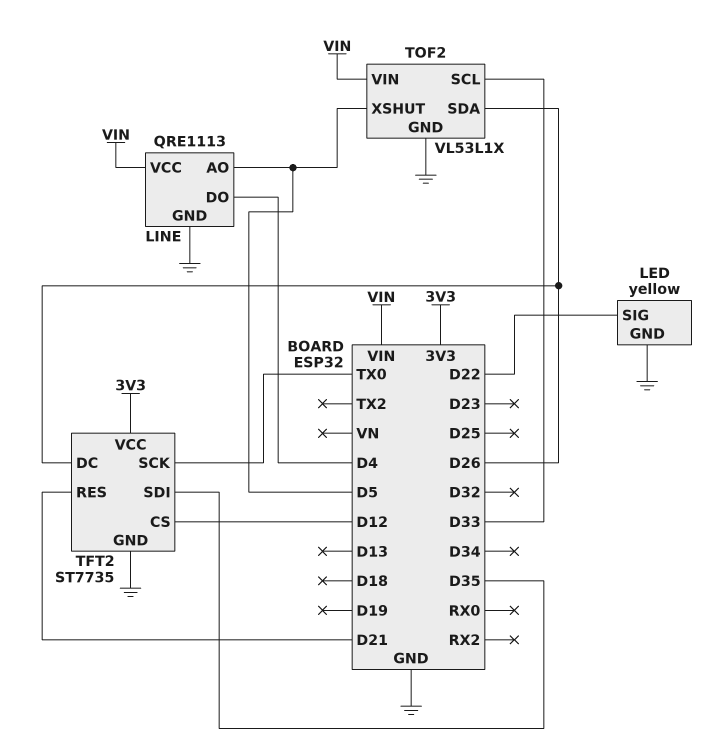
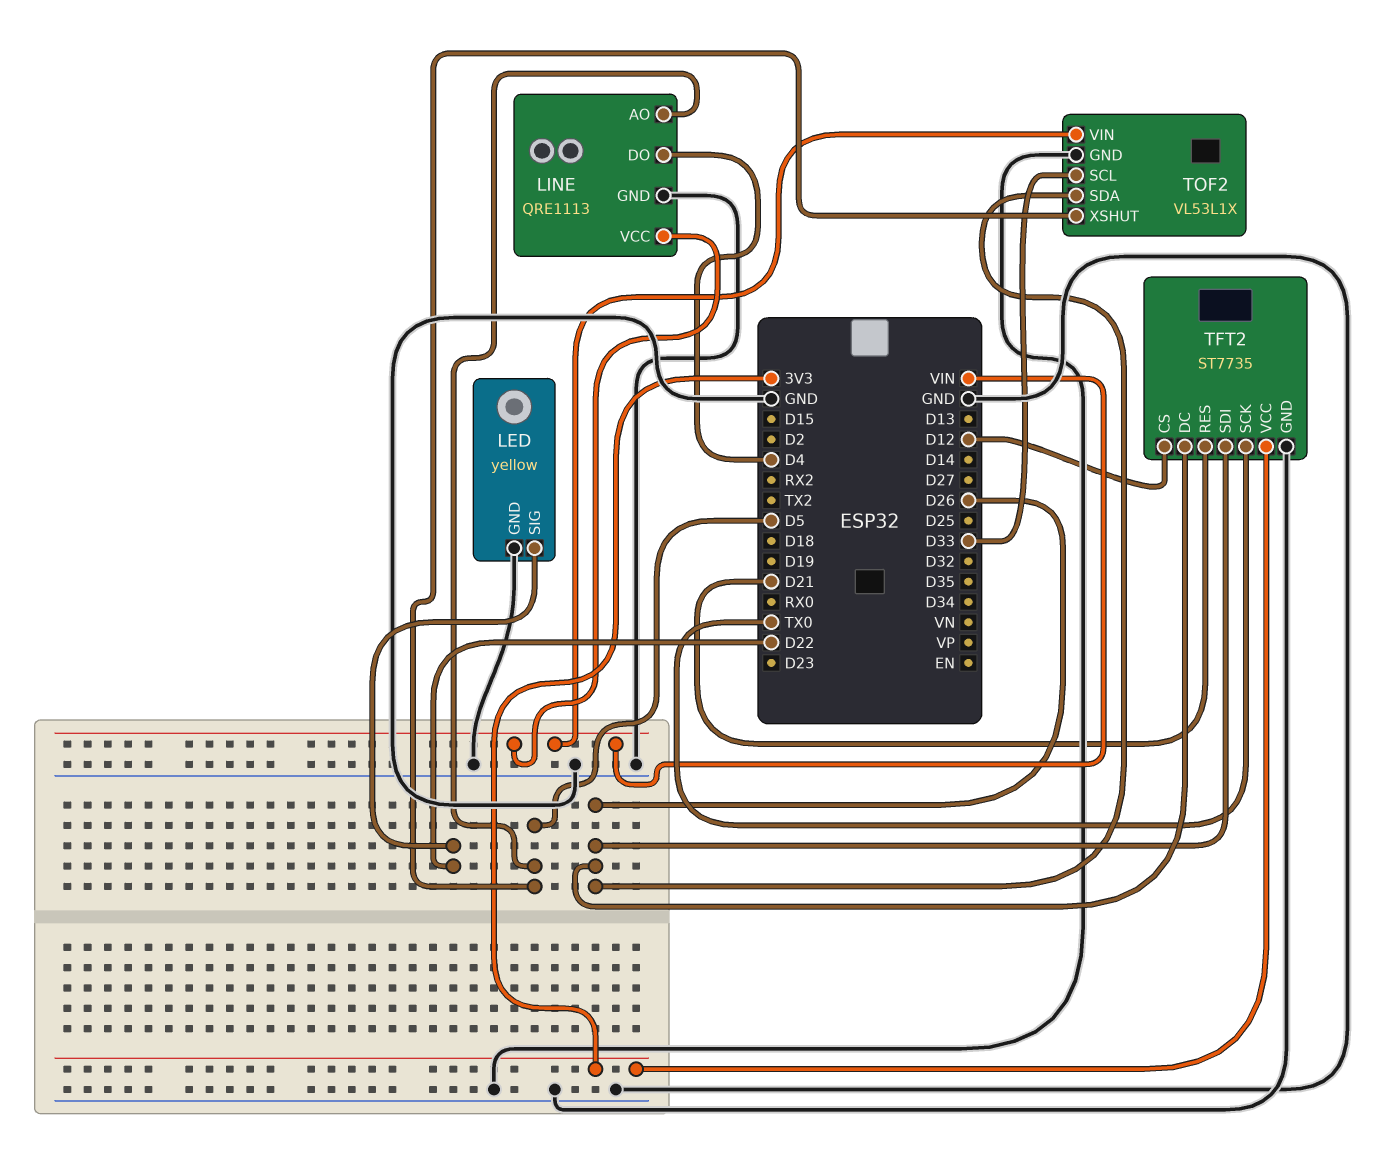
TFT2 pin SDI: D35 -> D26

